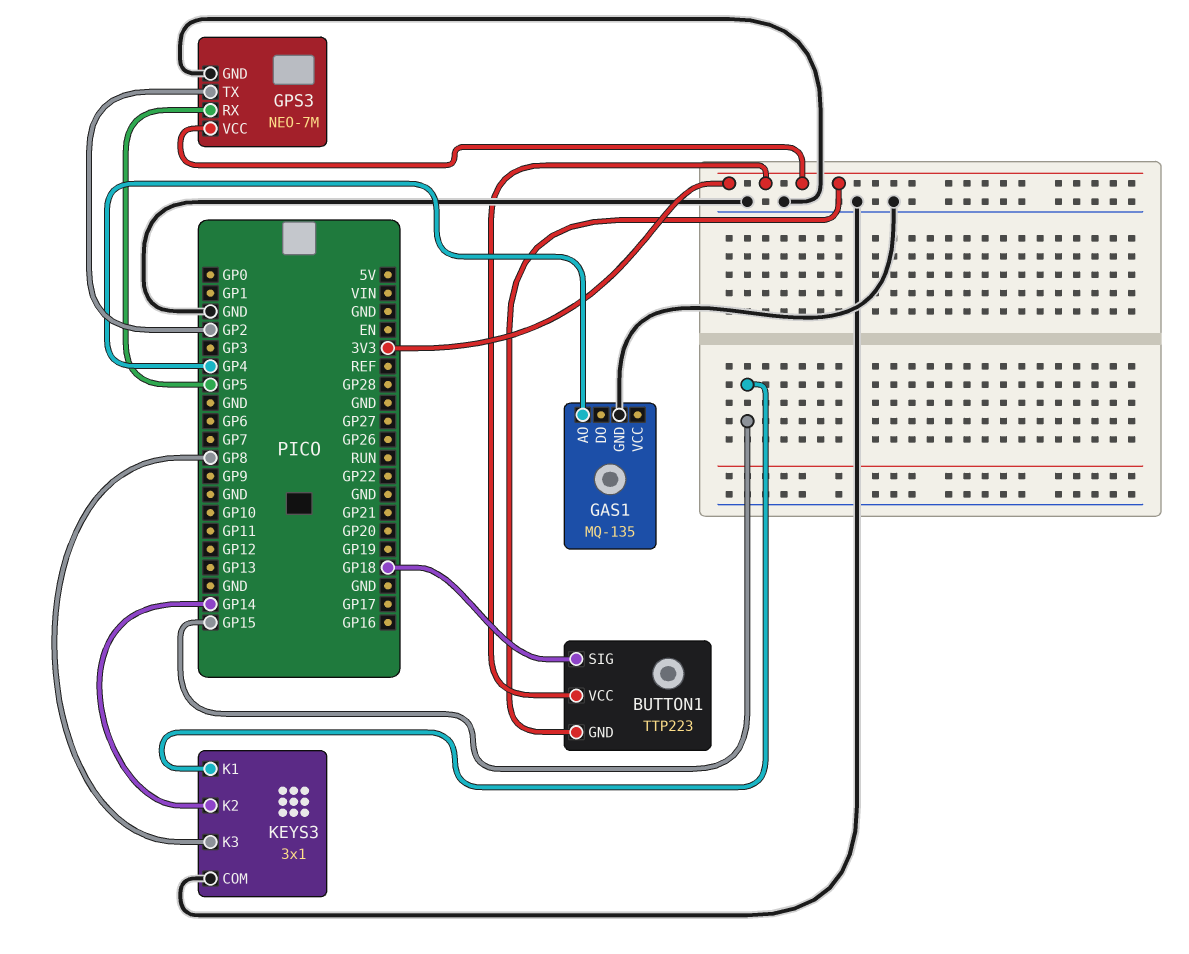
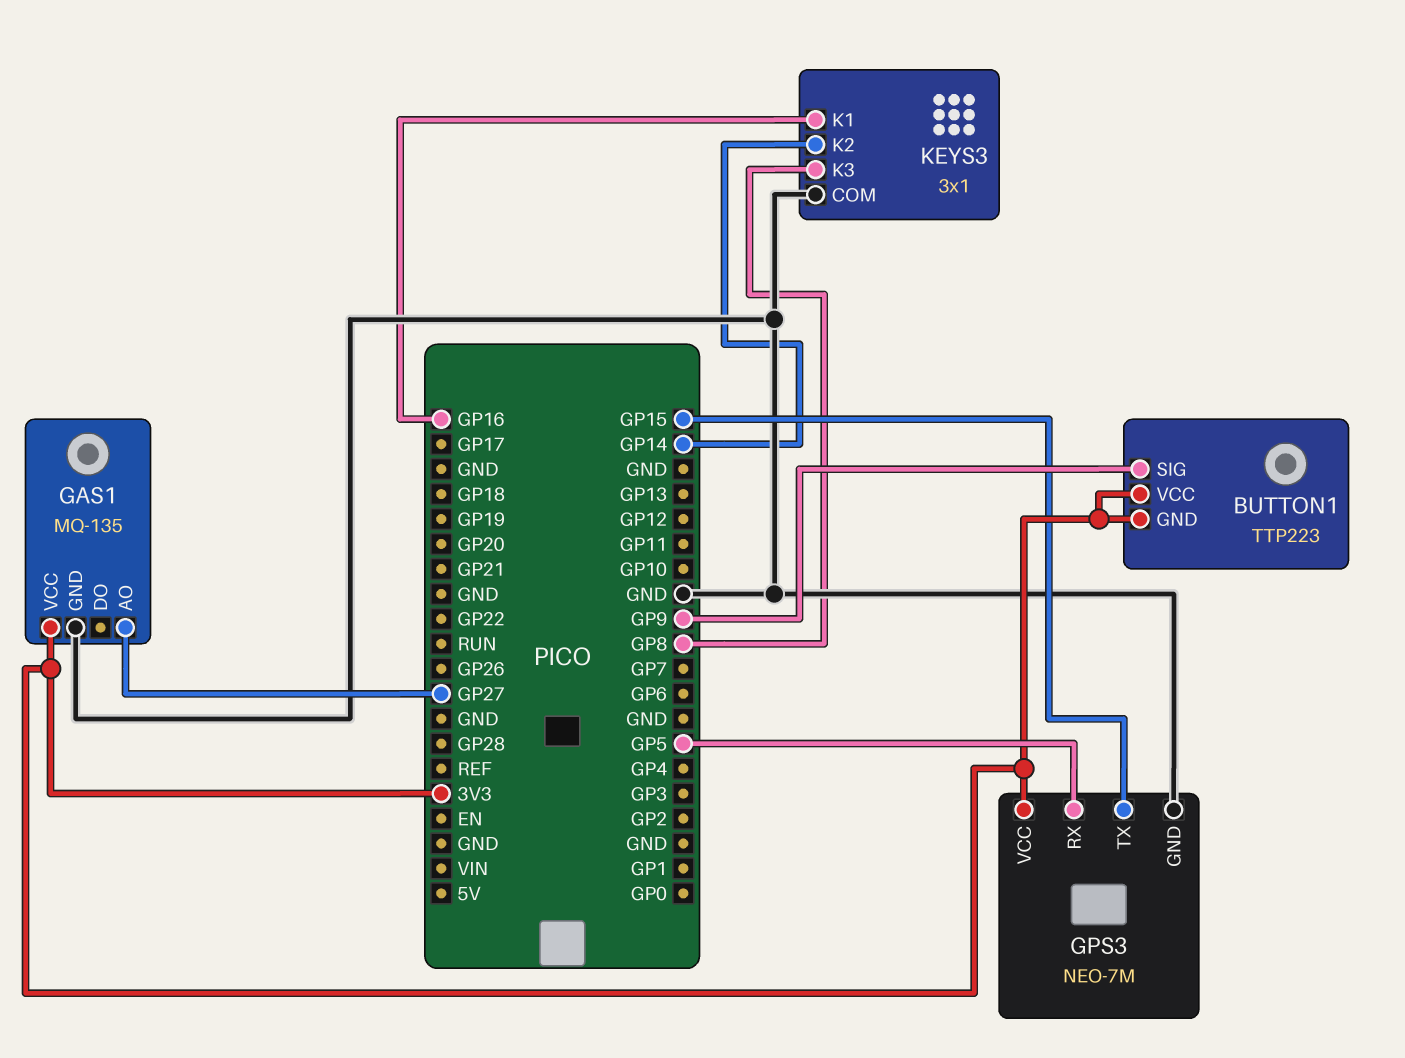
BUTTON1 pin SIG: GP18 -> GP9
GAS1 pin AO: GP4 -> GP27
GAS1 pin VCC: none -> 3V3
GPS3 pin TX: GP2 -> GP15
KEYS3 pin K1: GP15 -> GP16

